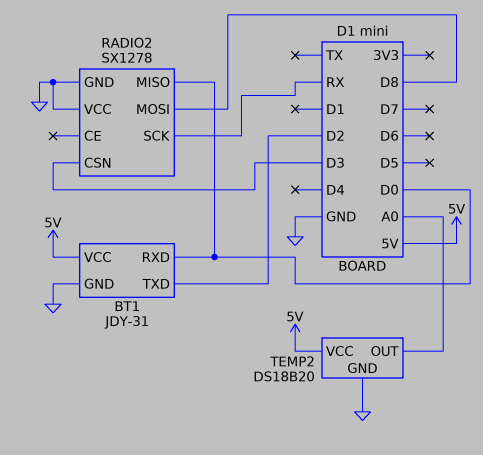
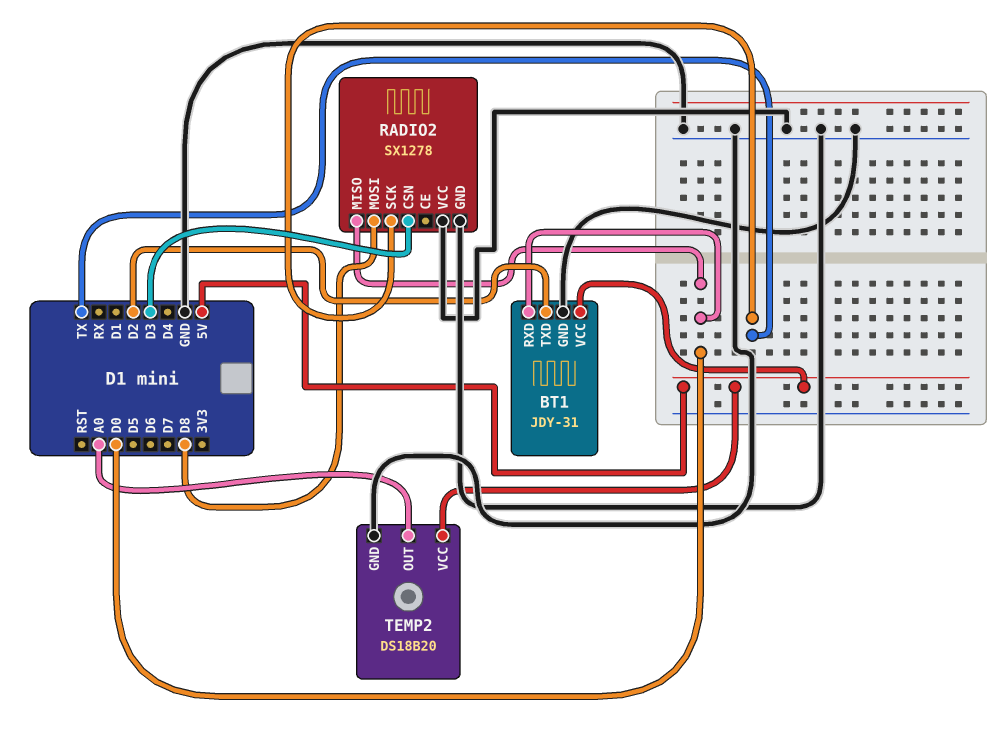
RADIO2 pin SCK: RX -> TX

